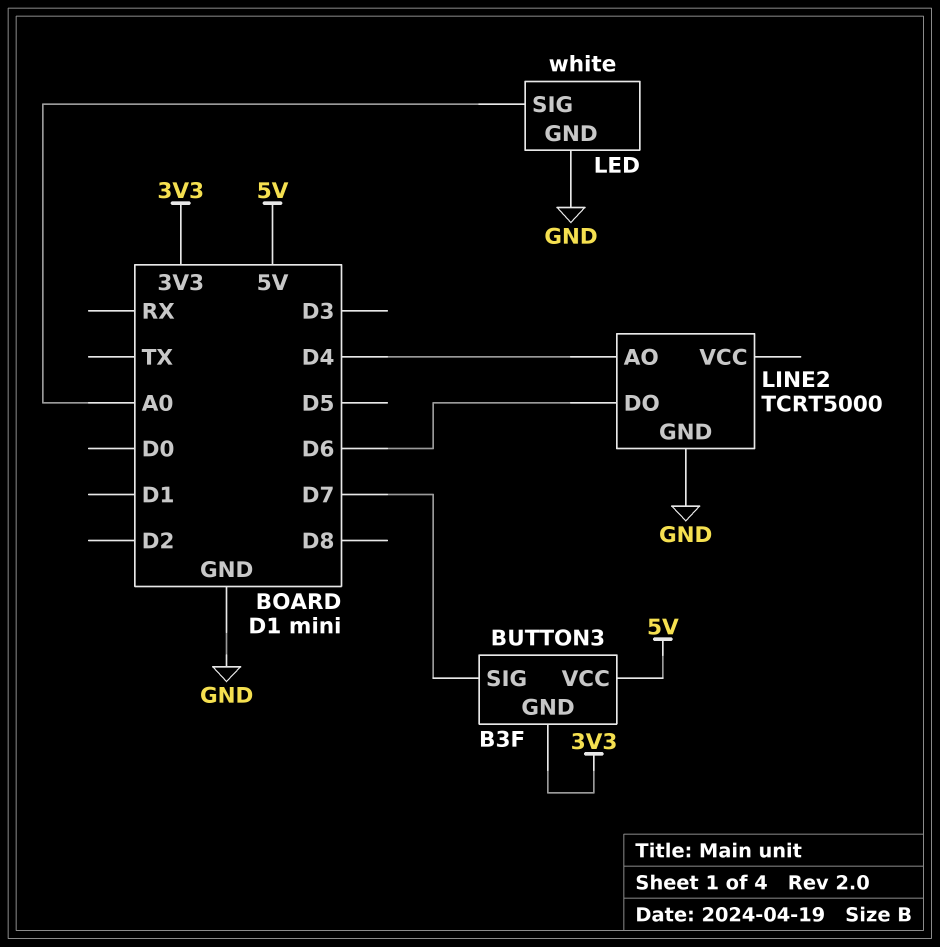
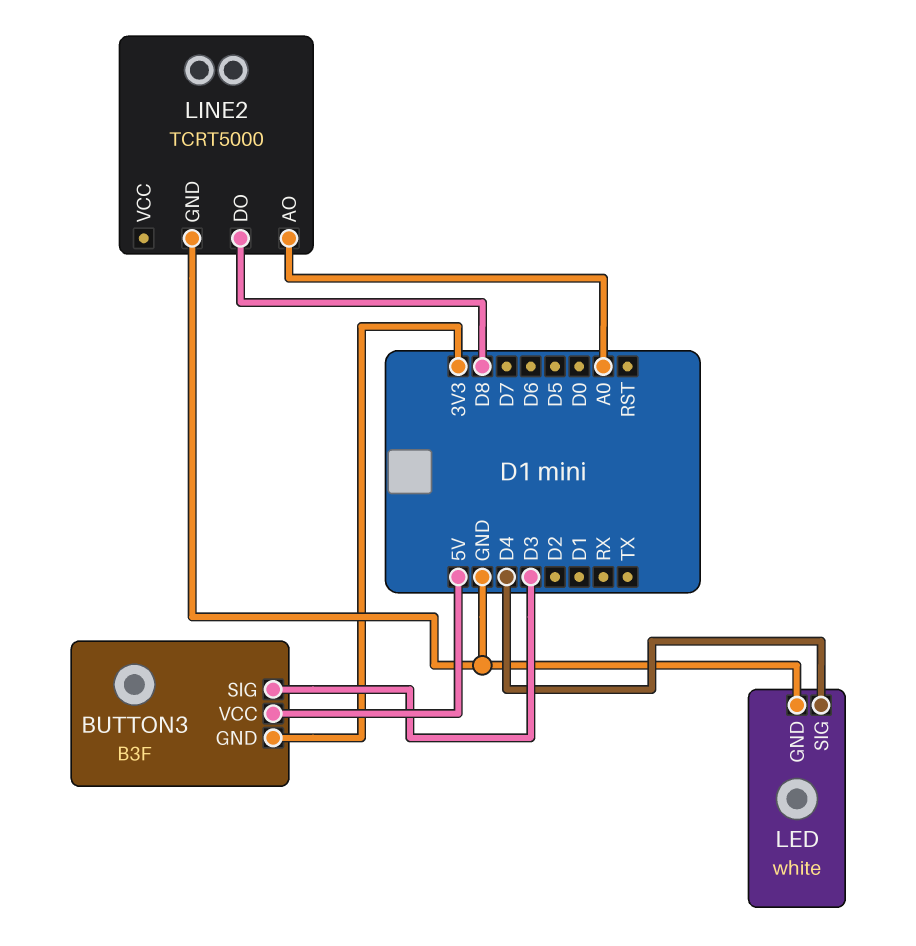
BUTTON3 pin SIG: D7 -> D3
LED pin SIG: A0 -> D4
LINE2 pin AO: D4 -> A0
LINE2 pin DO: D6 -> D8

